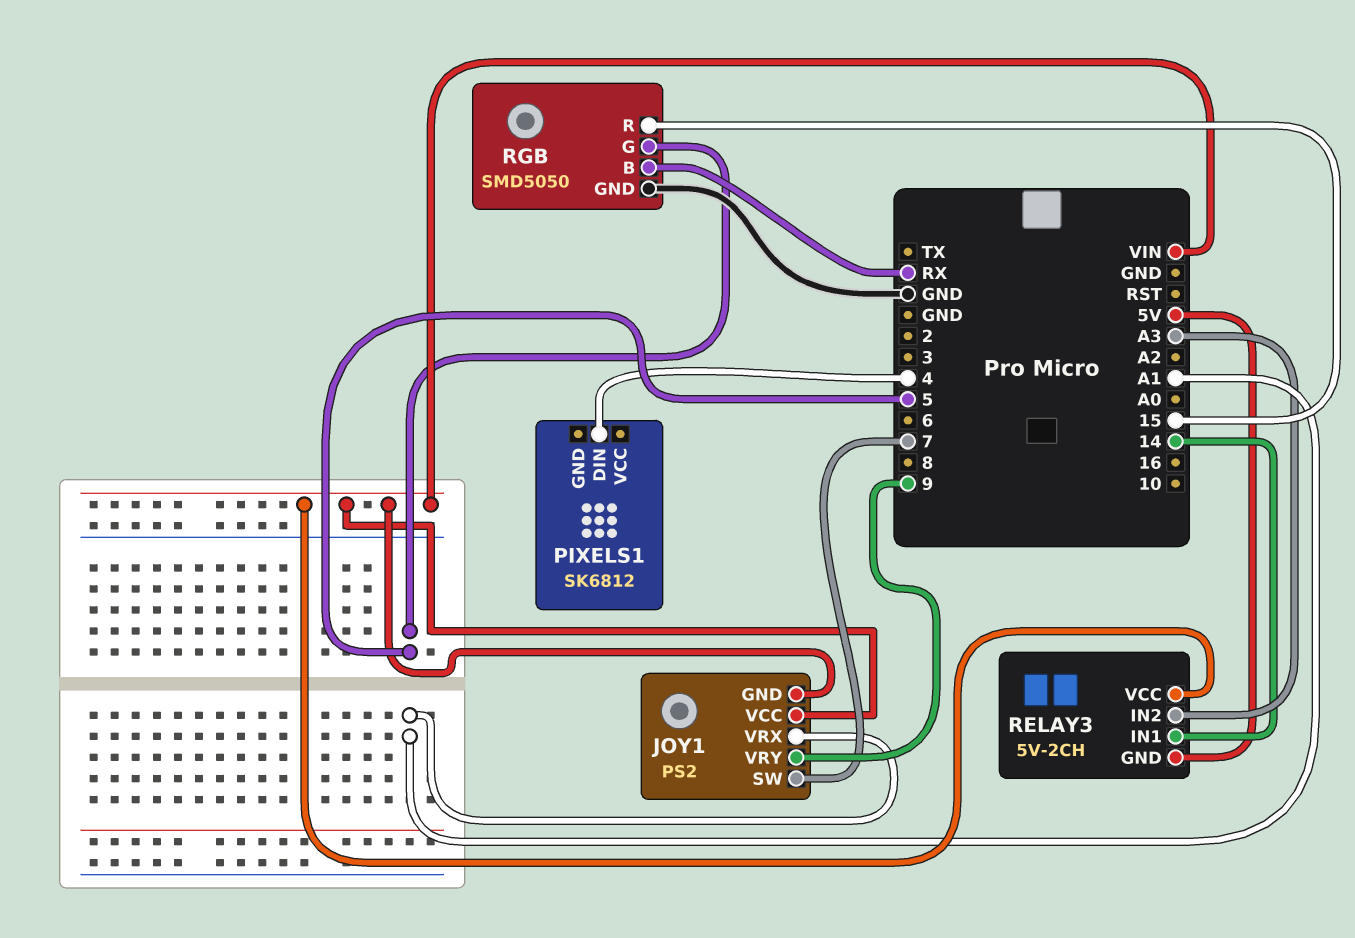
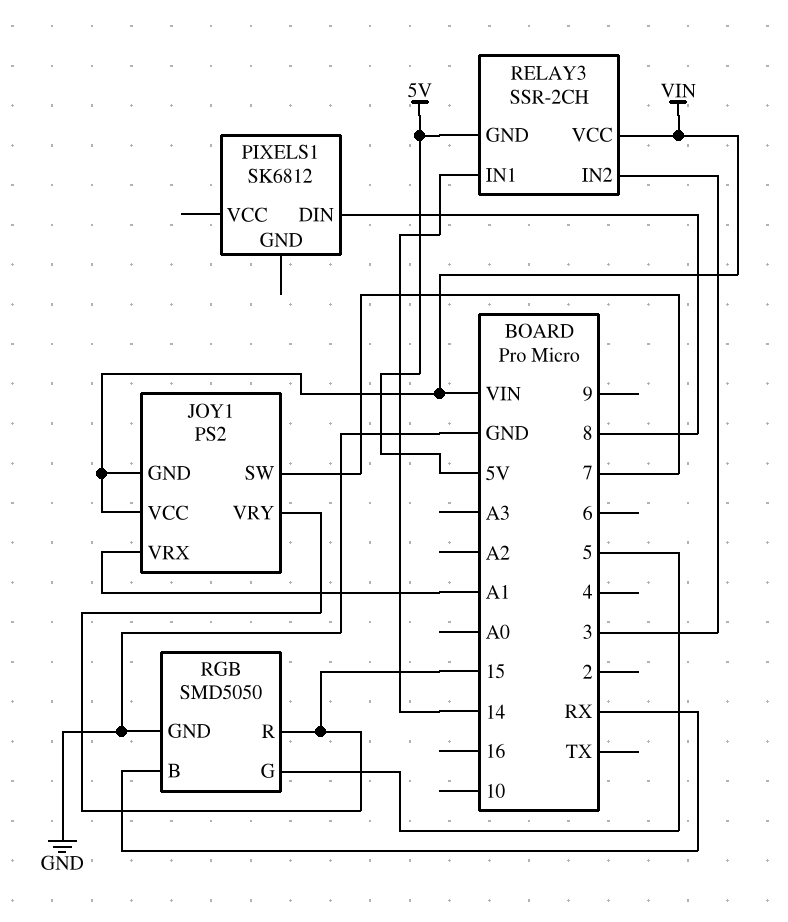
JOY1 pin VRY: 9 -> 15
PIXELS1 pin DIN: 4 -> 8
RELAY3: 5V-2CH -> SSR-2CH
RELAY3 pin IN2: A3 -> 3

